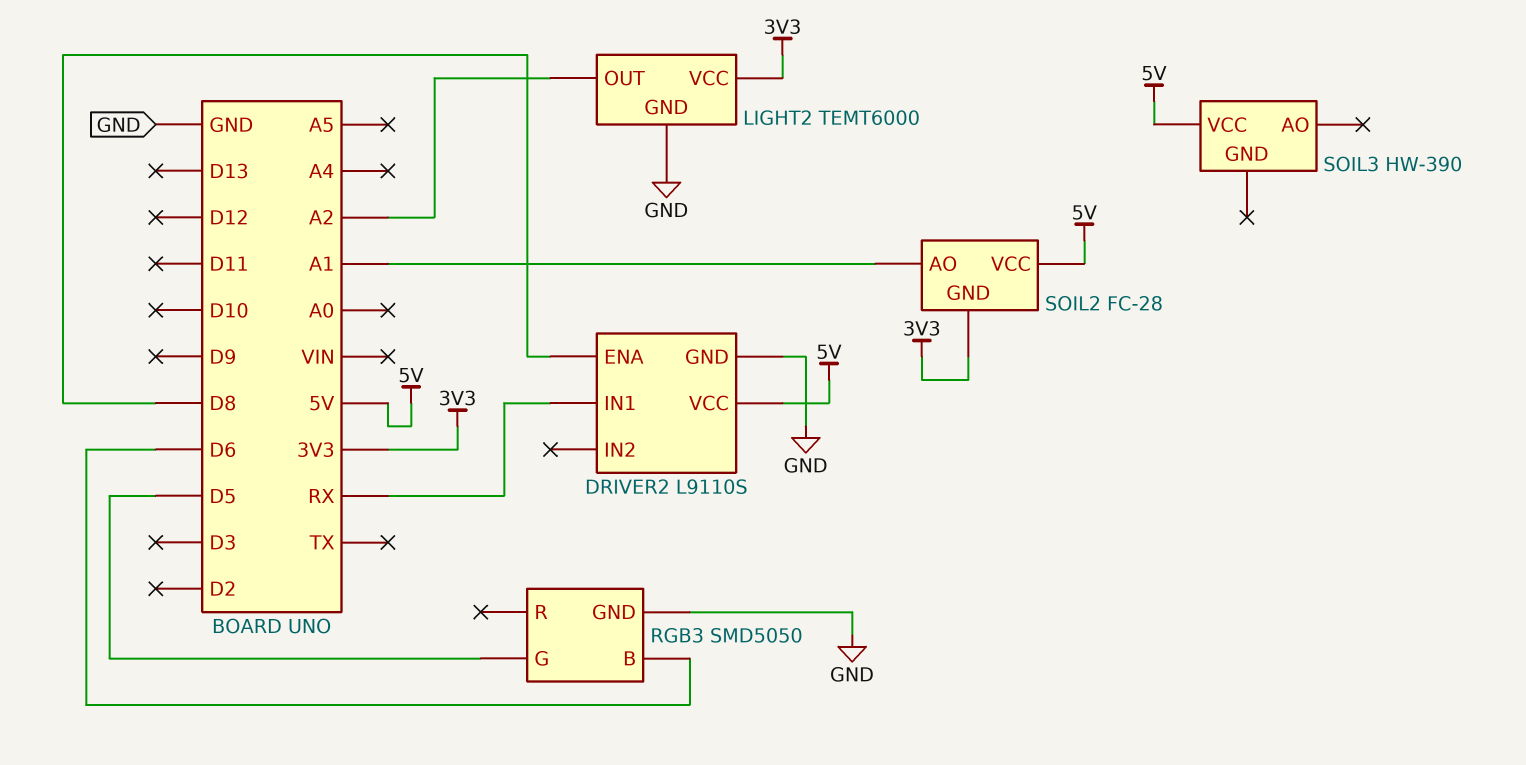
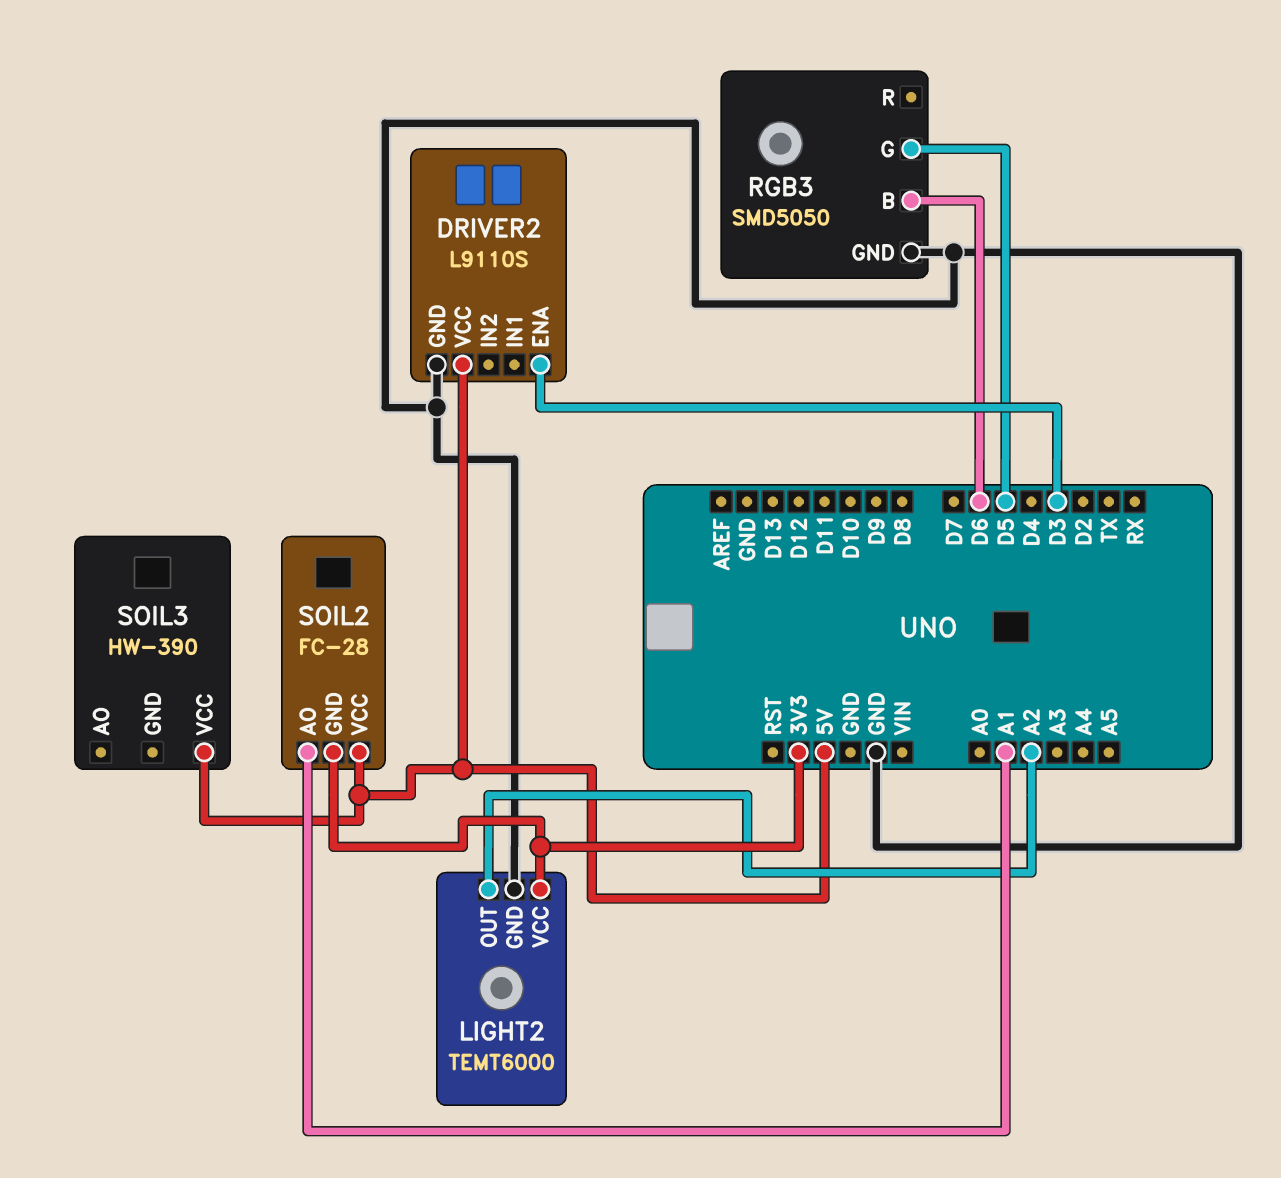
DRIVER2 pin ENA: D8 -> D3
DRIVER2 pin IN1: RX -> none

